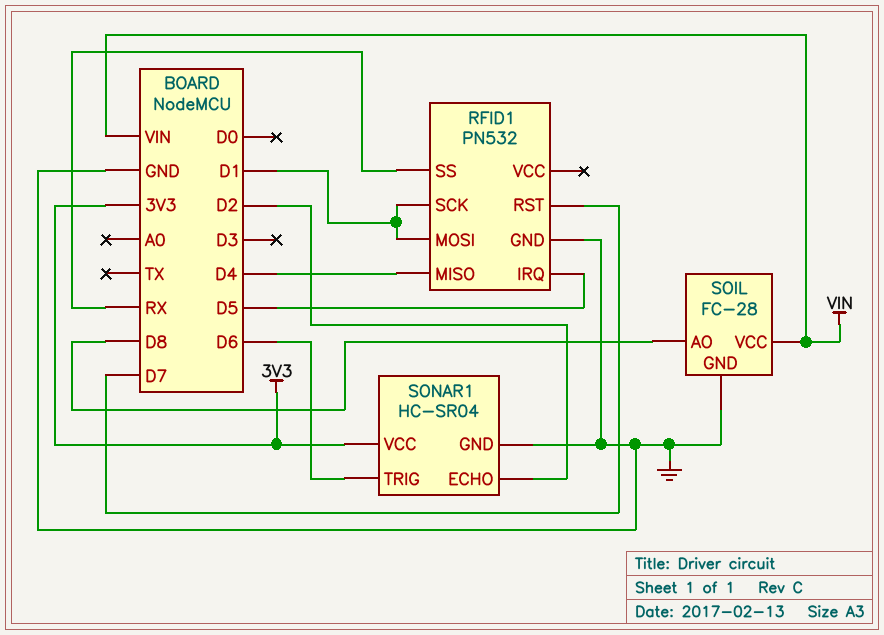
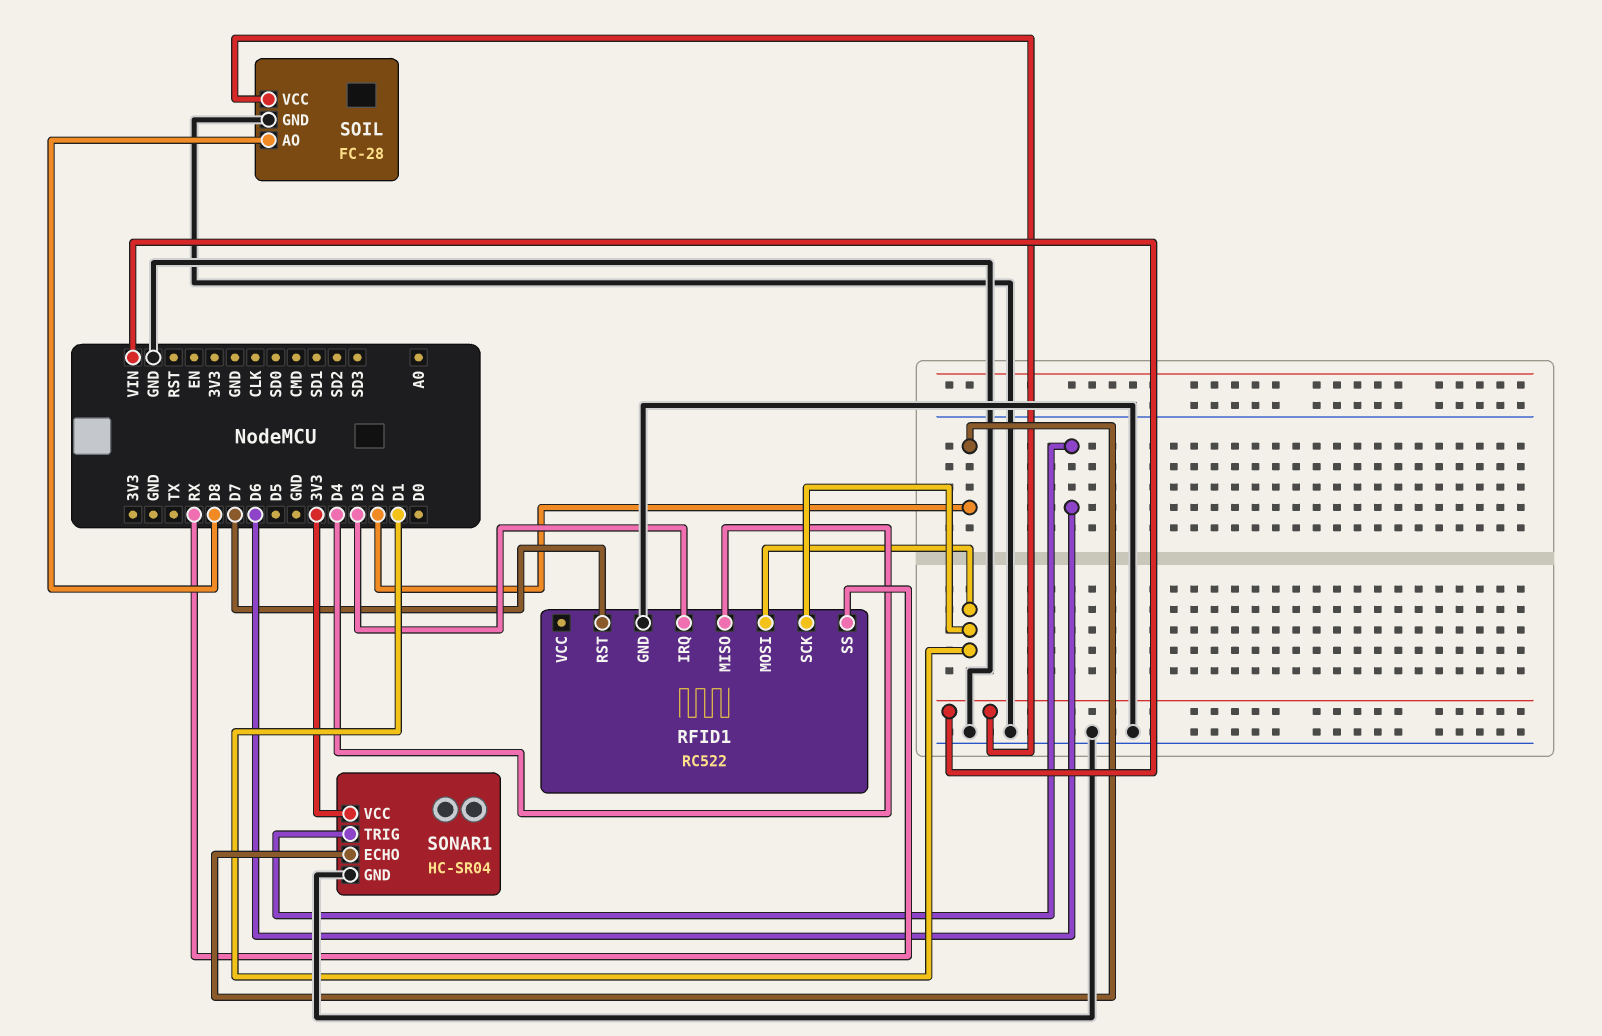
RFID1: PN532 -> RC522
RFID1 pin IRQ: D5 -> D3

